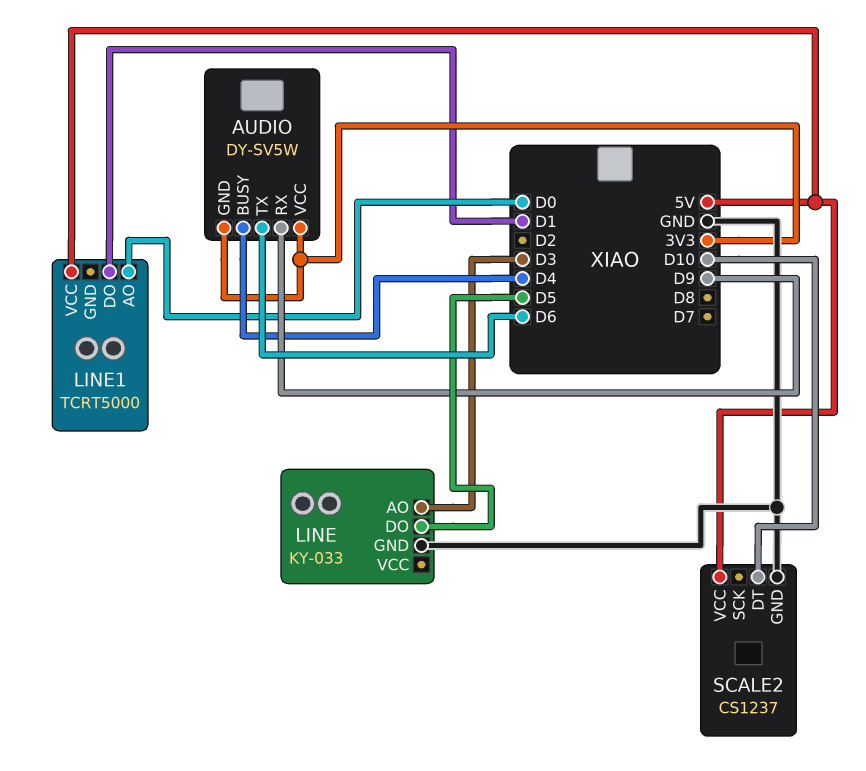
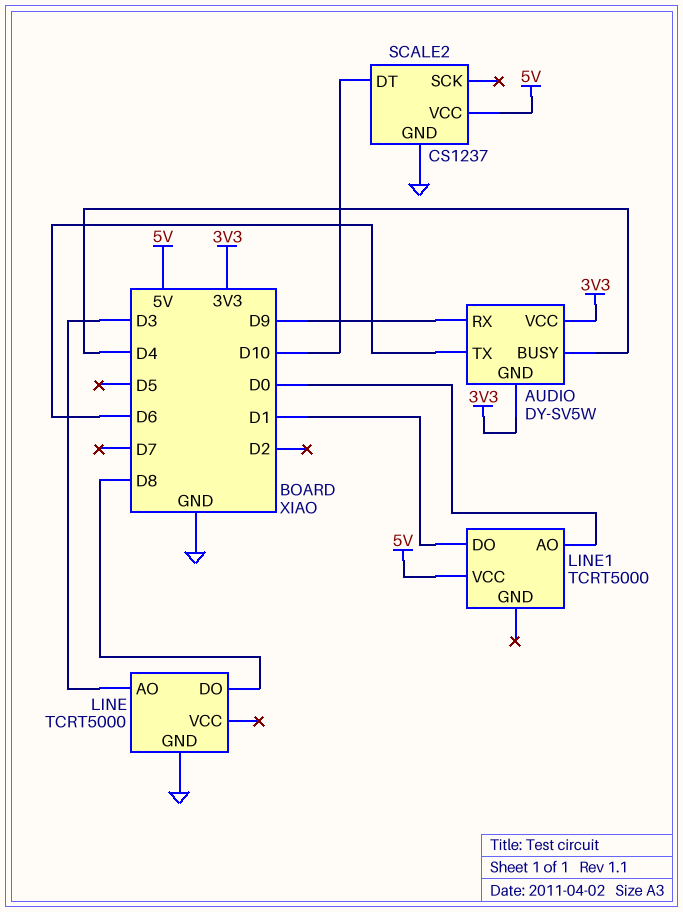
LINE: KY-033 -> TCRT5000
LINE pin DO: D5 -> D8

